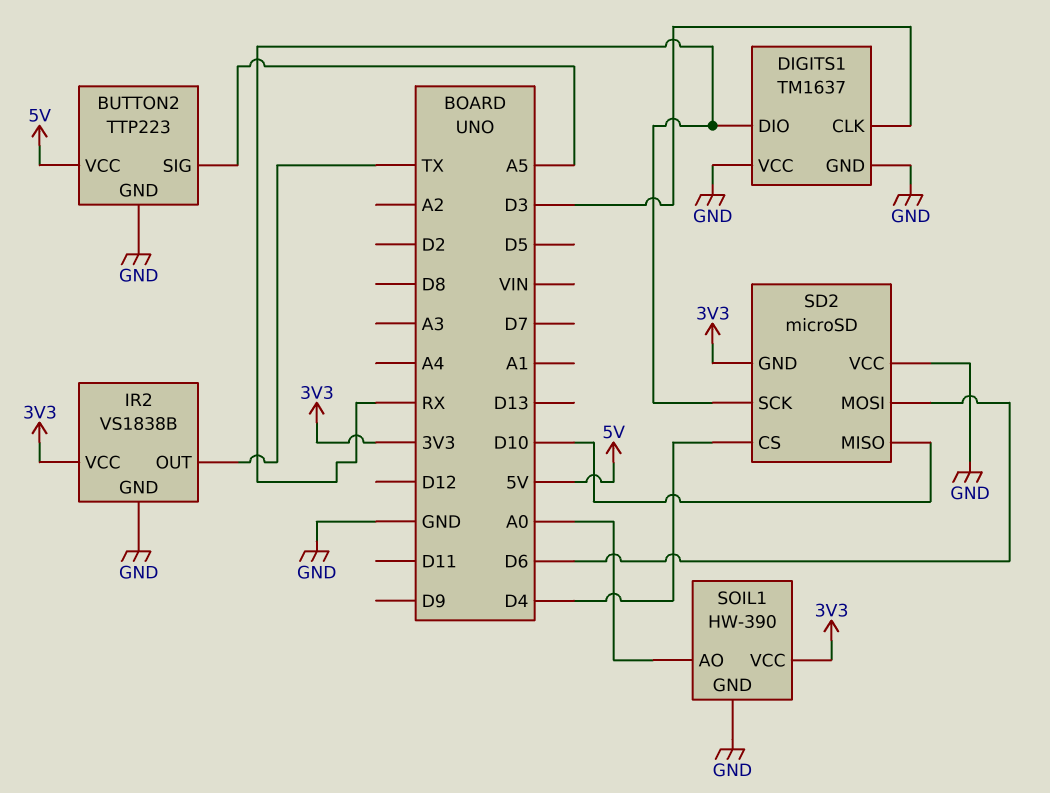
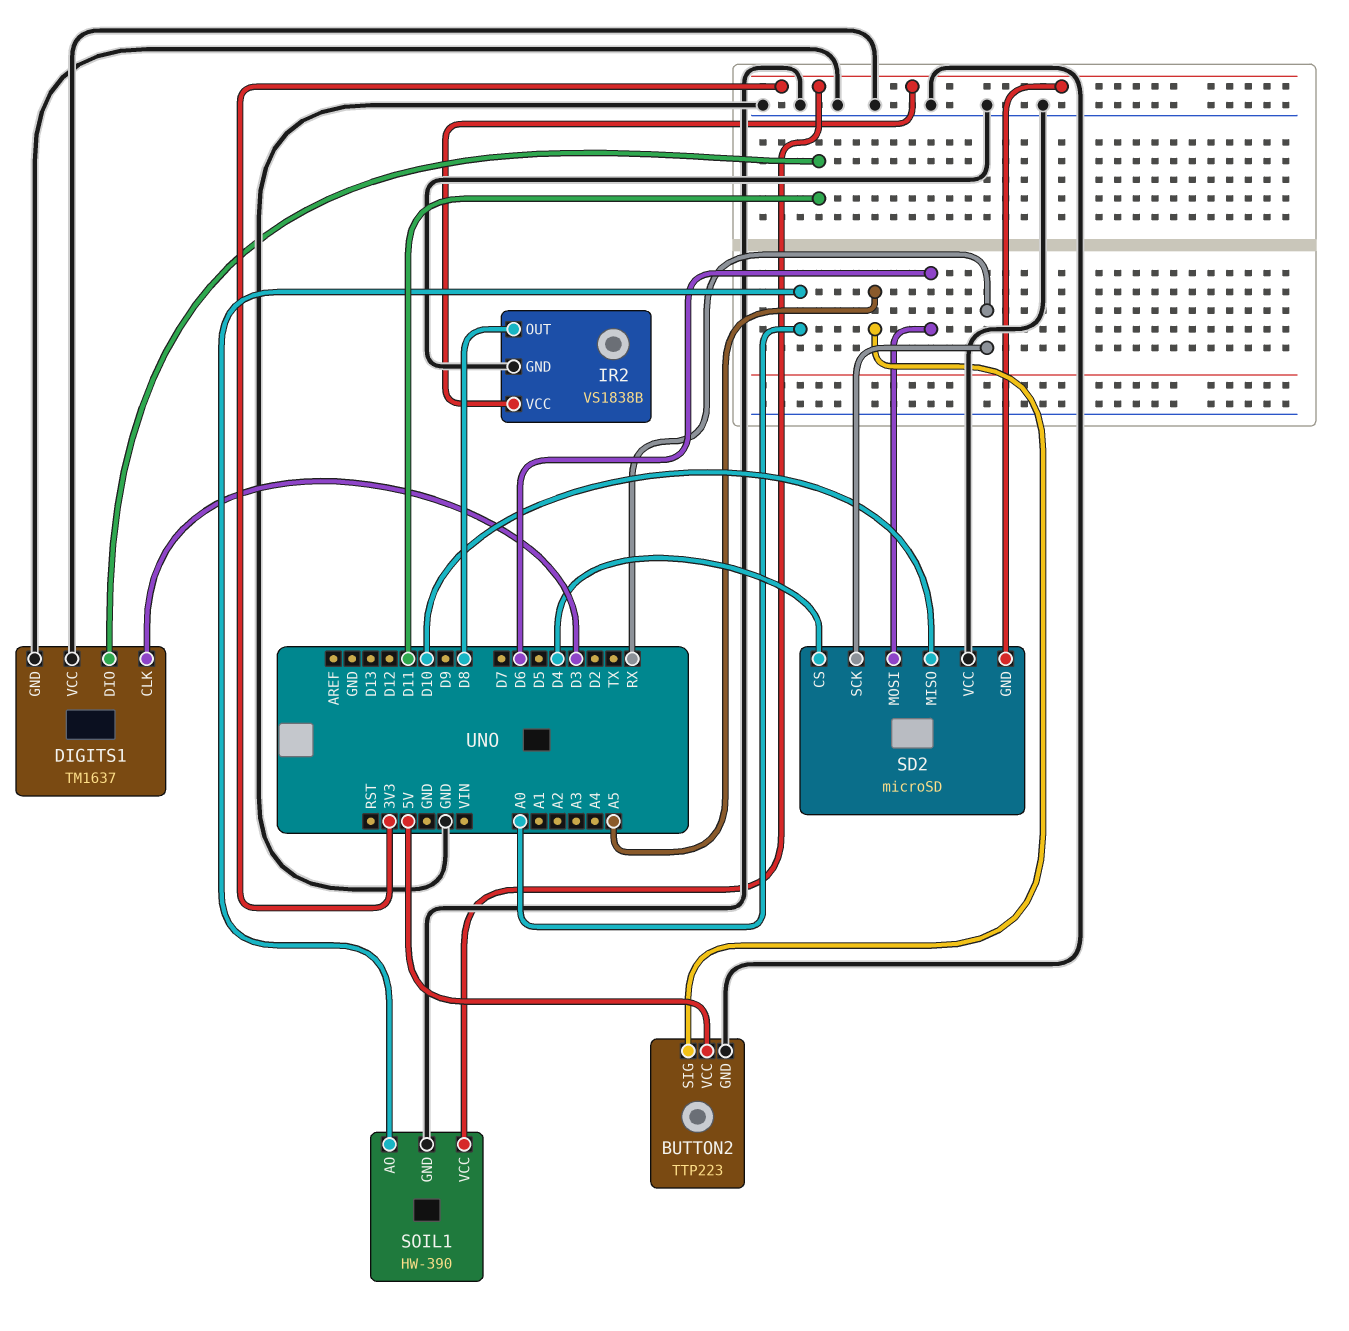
DIGITS1 pin DIO: RX -> D11
IR2 pin OUT: TX -> D8

